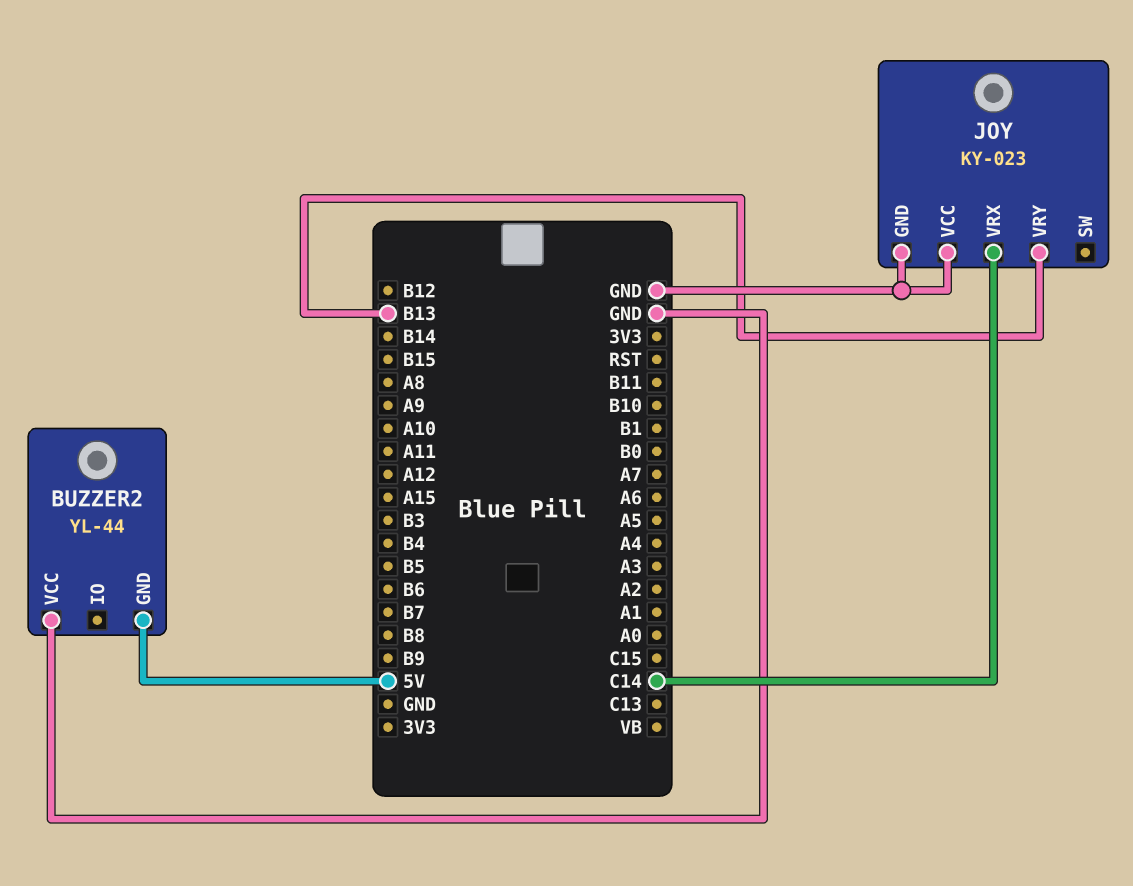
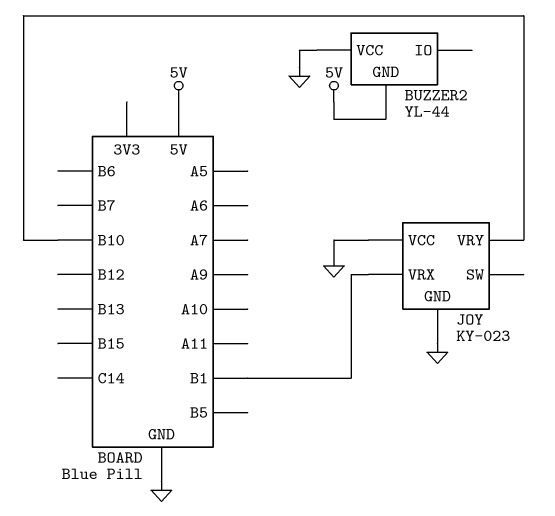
JOY pin VRX: C14 -> B1
JOY pin VRY: B13 -> B10

